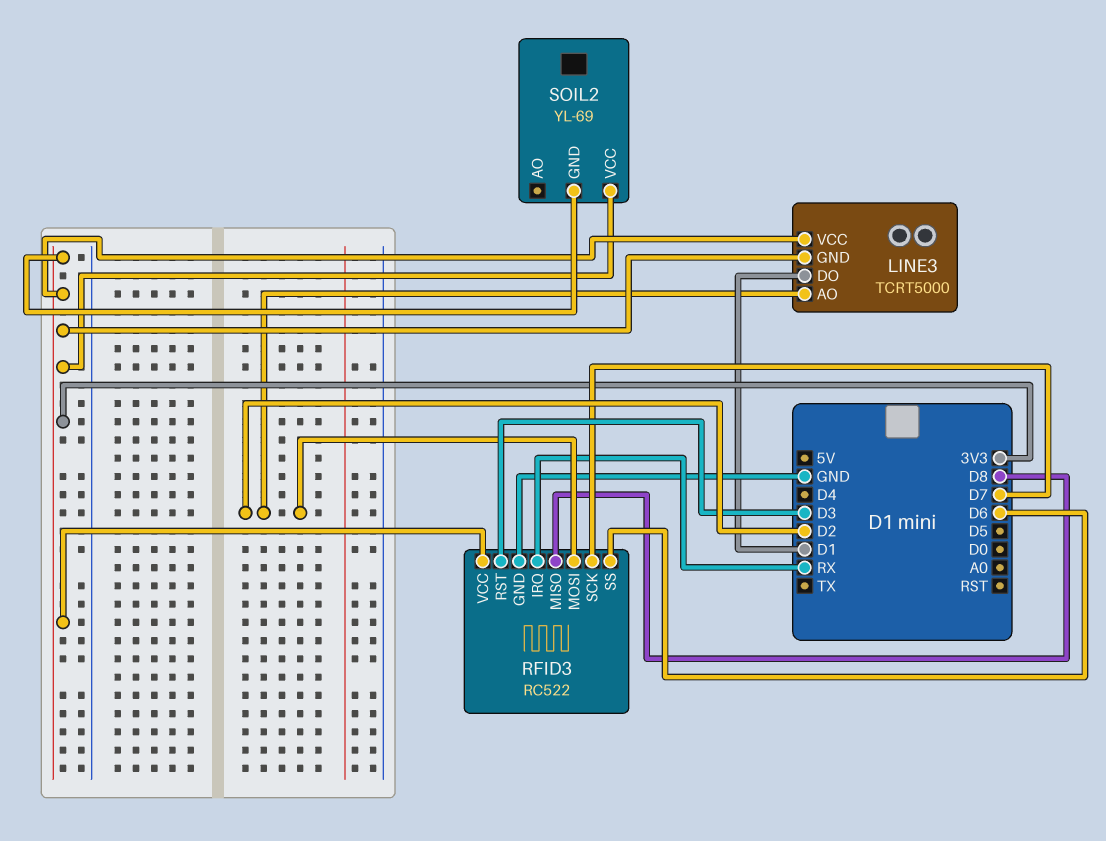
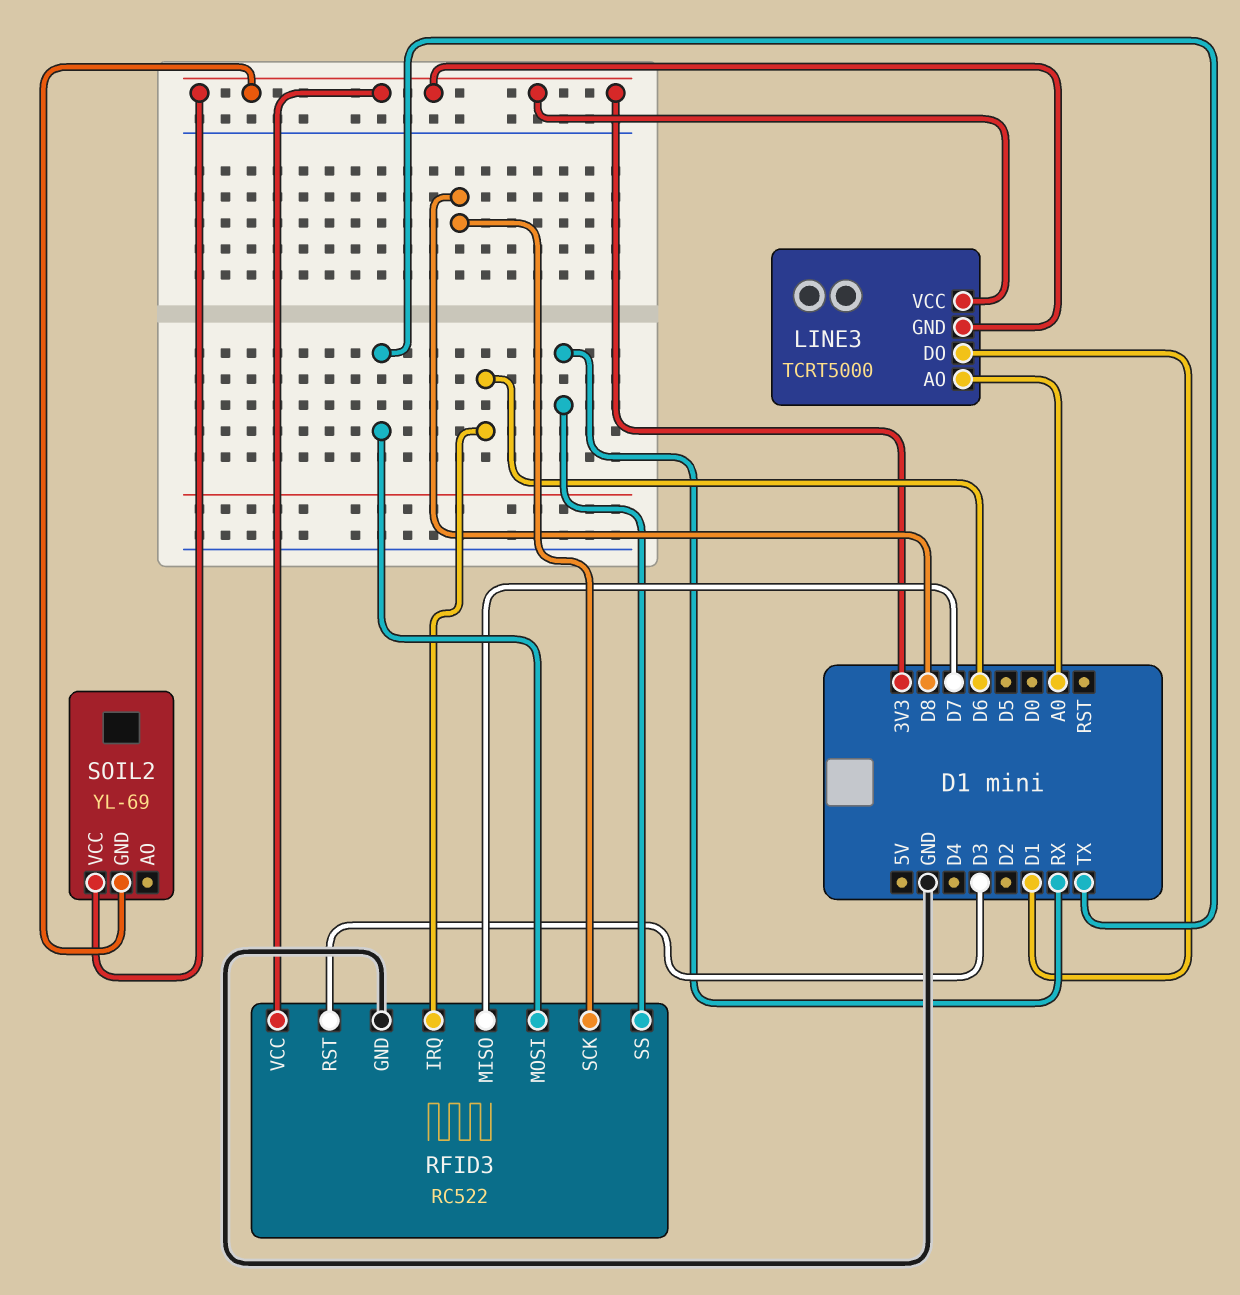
LINE3 pin AO: D2 -> A0
RFID3 pin IRQ: RX -> D6
RFID3 pin MISO: D8 -> D7
RFID3 pin MOSI: D2 -> TX
RFID3 pin SCK: D7 -> D8
RFID3 pin SS: D6 -> RX

